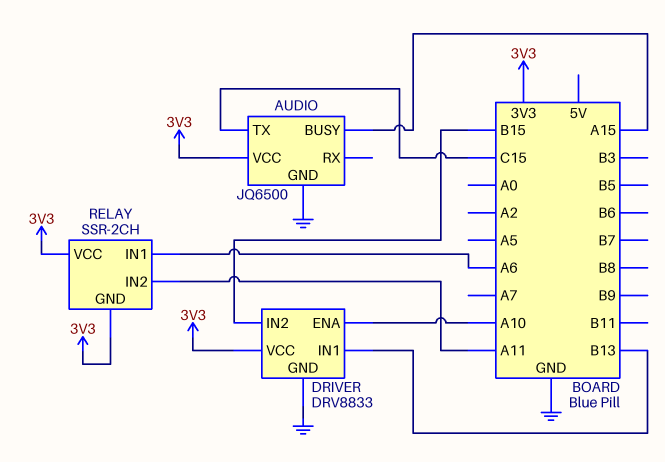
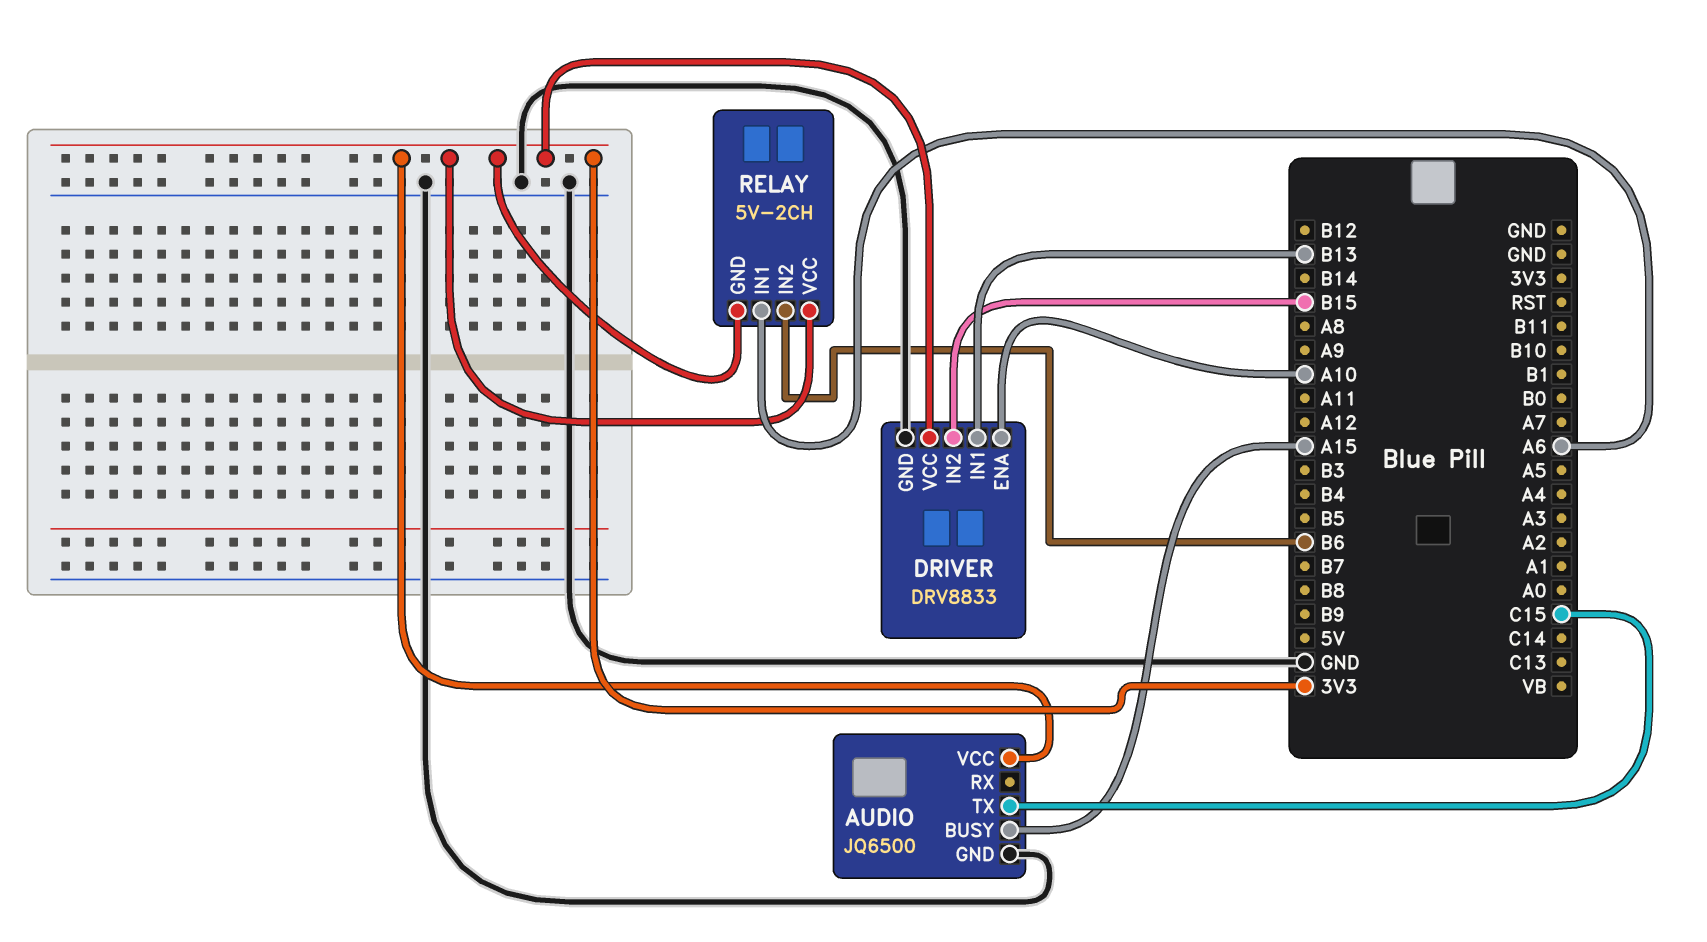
RELAY: SSR-2CH -> 5V-2CH
RELAY pin IN2: A11 -> B6

